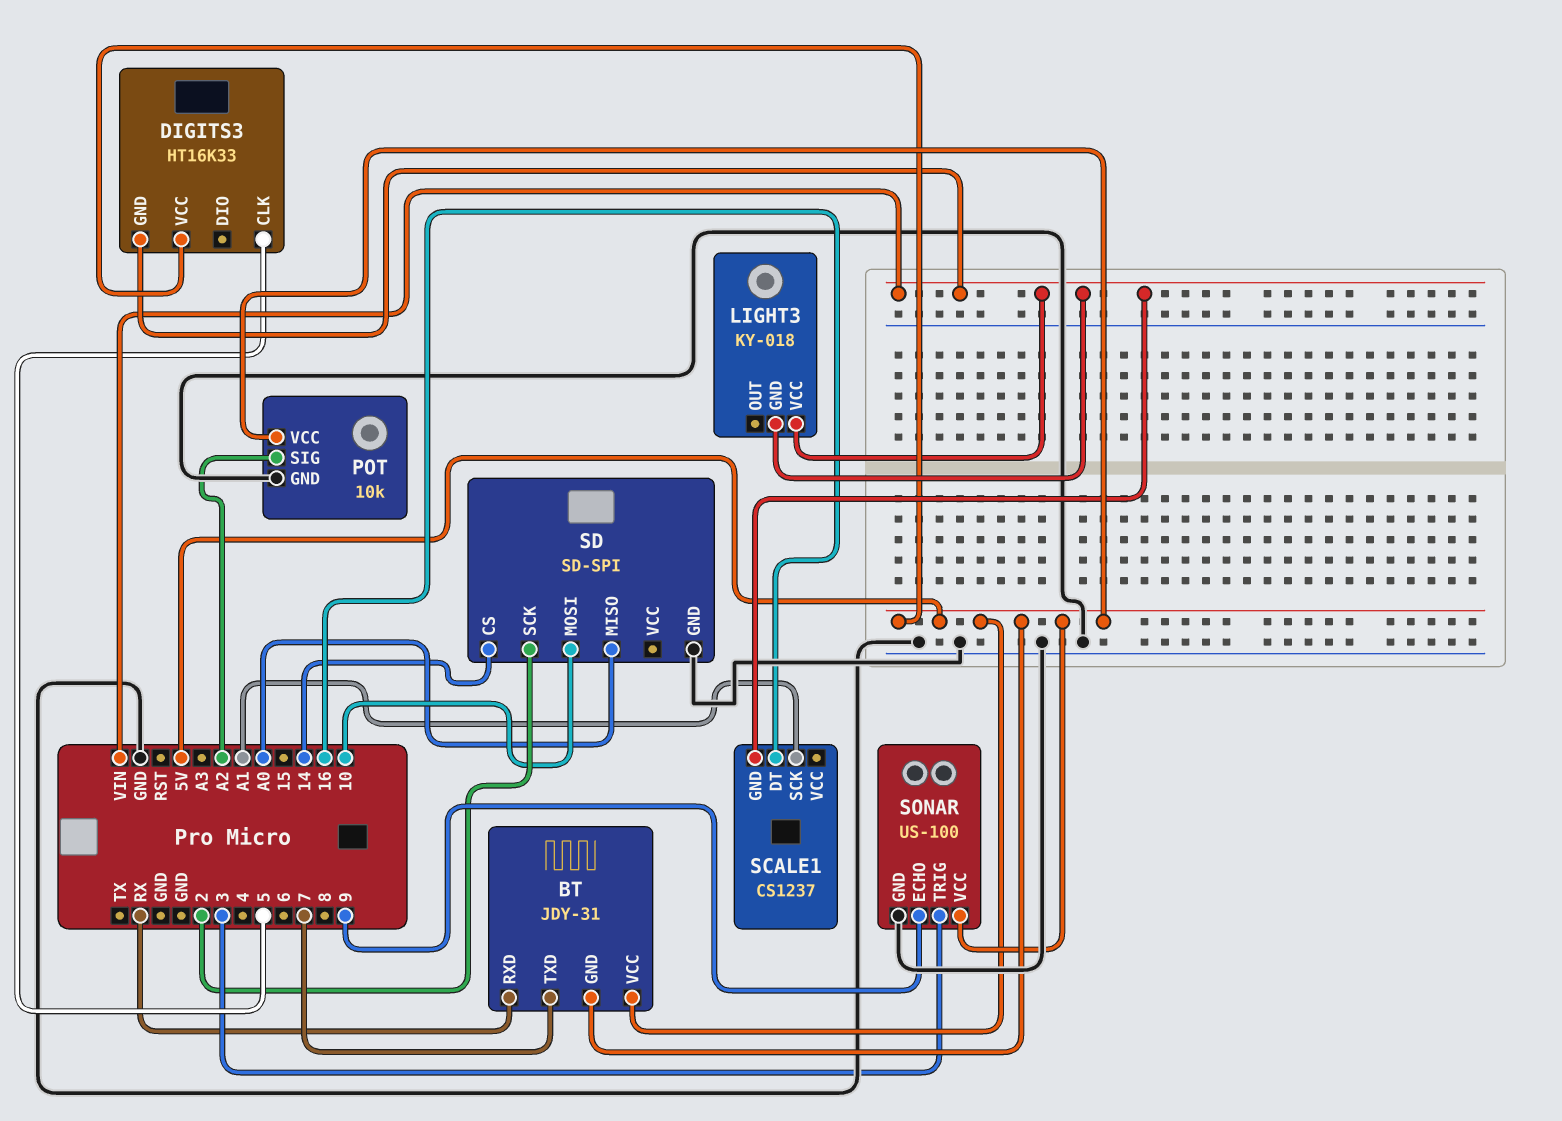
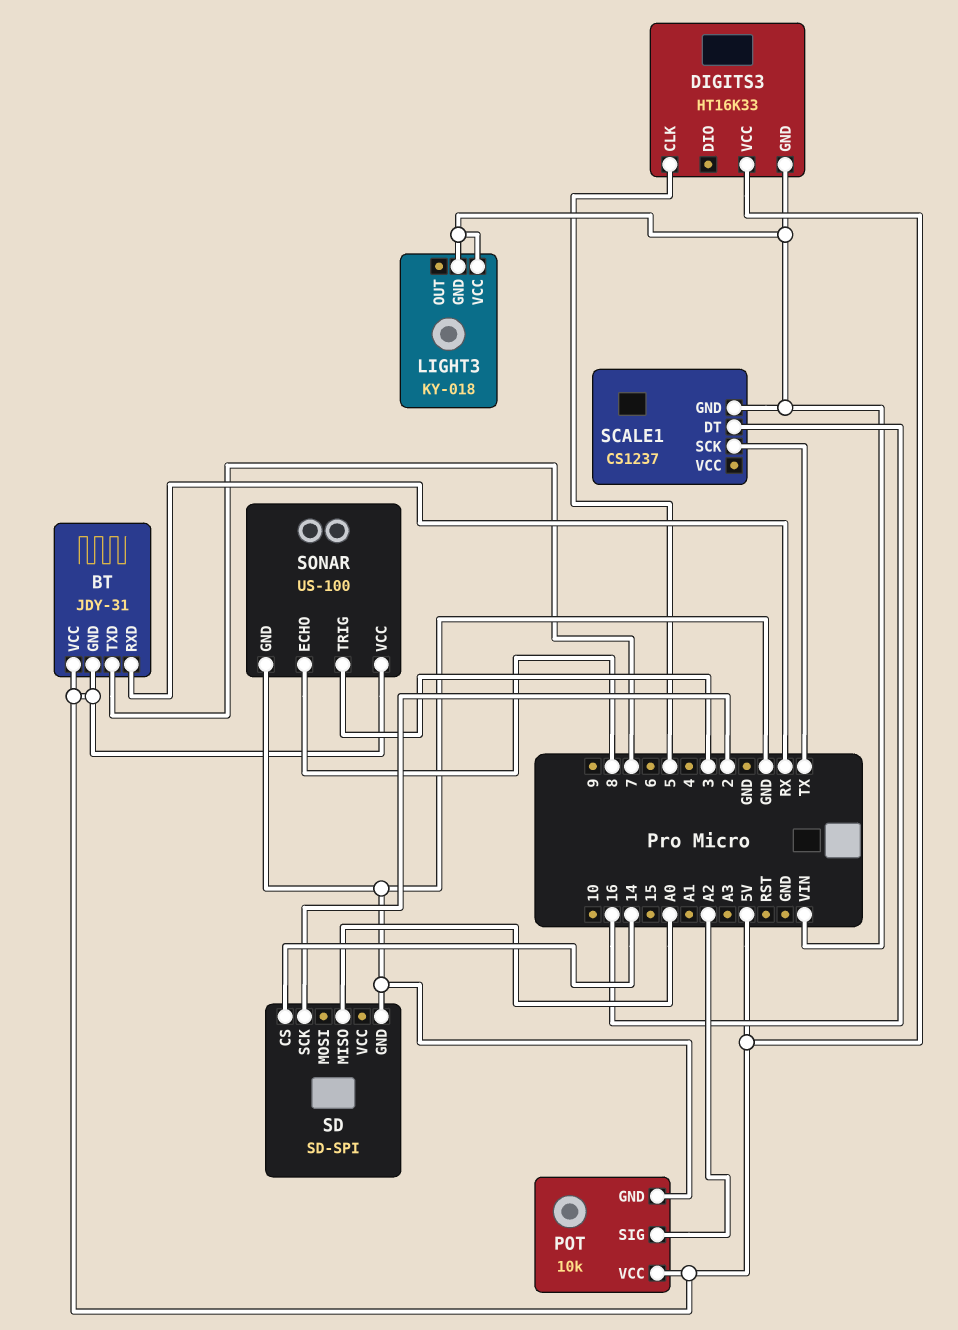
SCALE1 pin SCK: A1 -> TX
SD pin MOSI: 10 -> none
SONAR pin ECHO: 9 -> 8

